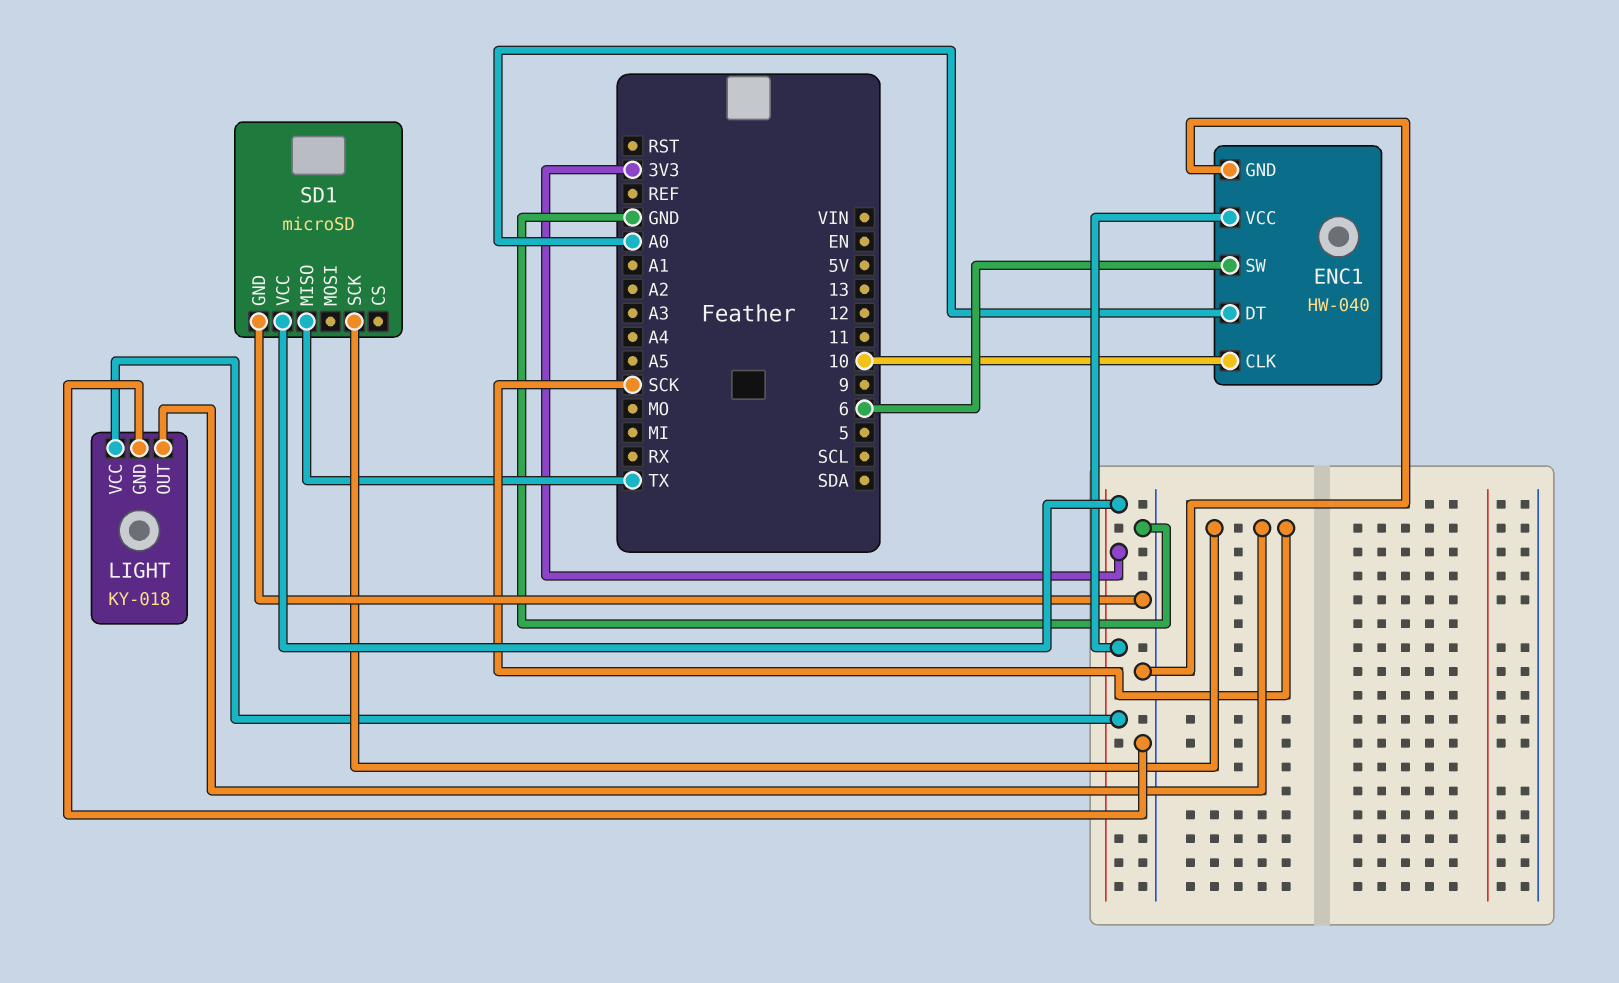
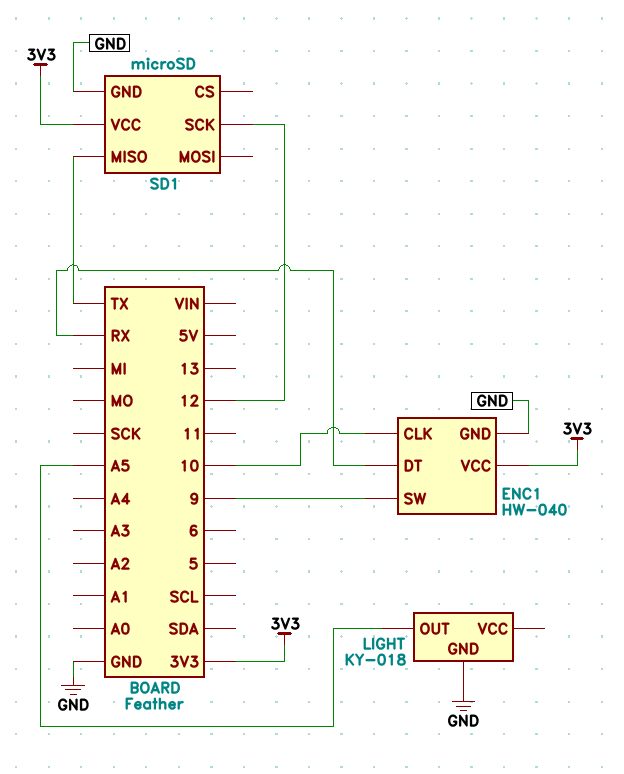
ENC1 pin DT: A0 -> RX
ENC1 pin SW: 6 -> 9
LIGHT pin OUT: SCK -> A5
LIGHT pin VCC: 3V3 -> none
SD1 pin SCK: SCK -> 12

